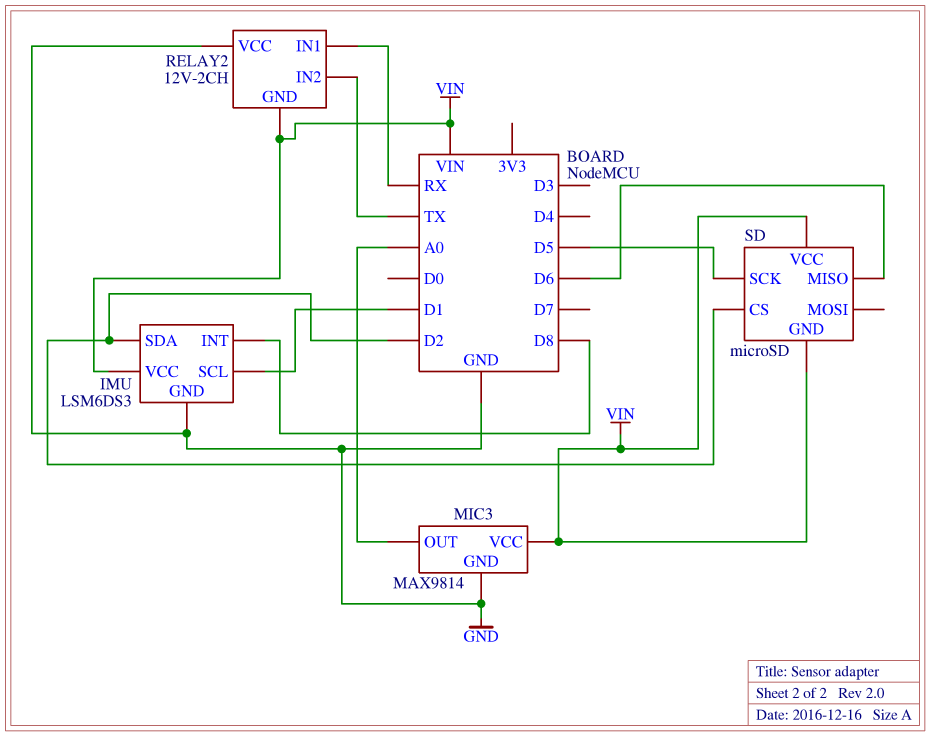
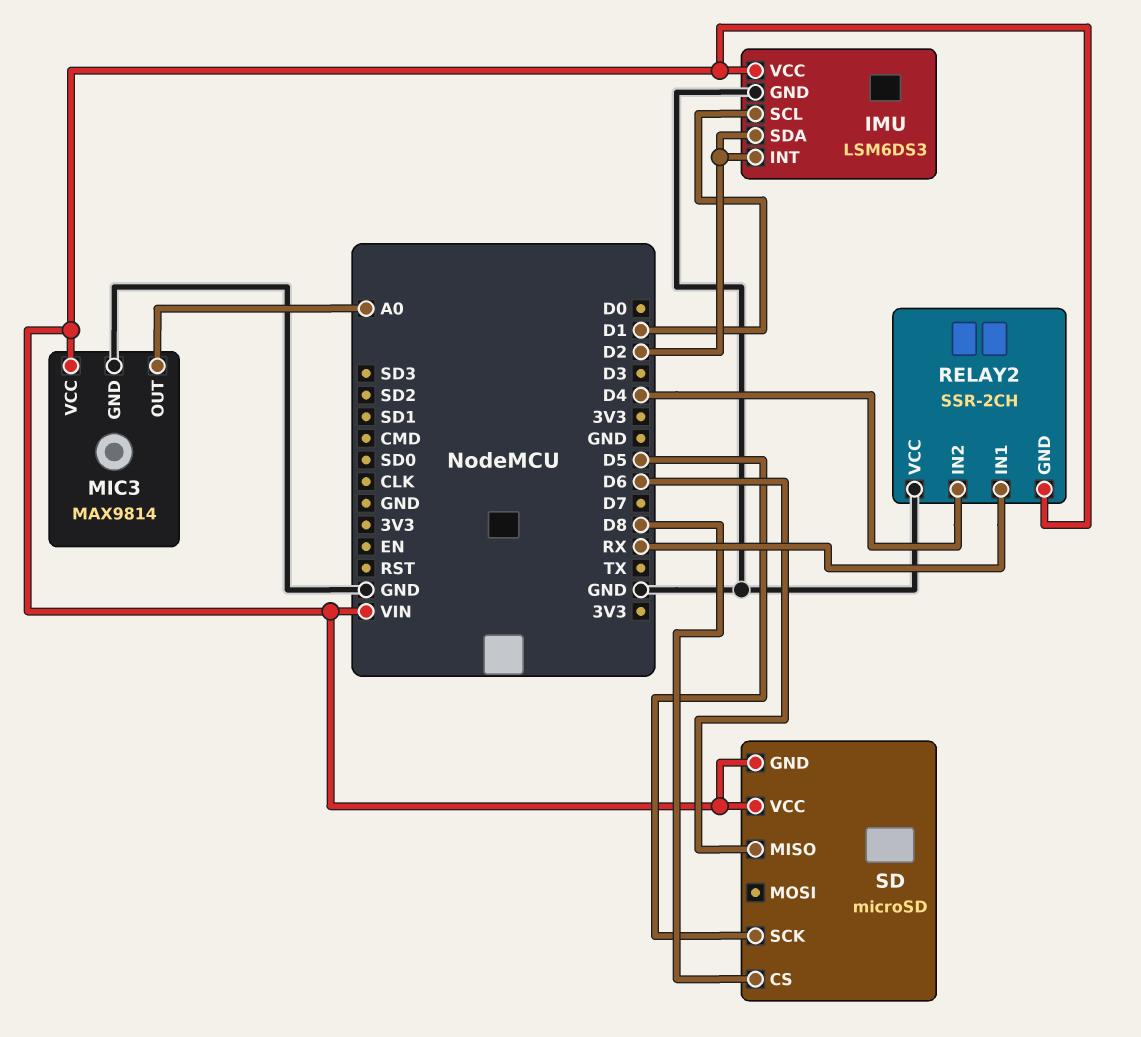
IMU pin INT: D8 -> D2
RELAY2: 12V-2CH -> SSR-2CH
RELAY2 pin IN2: TX -> D4
SD pin CS: D2 -> D8

